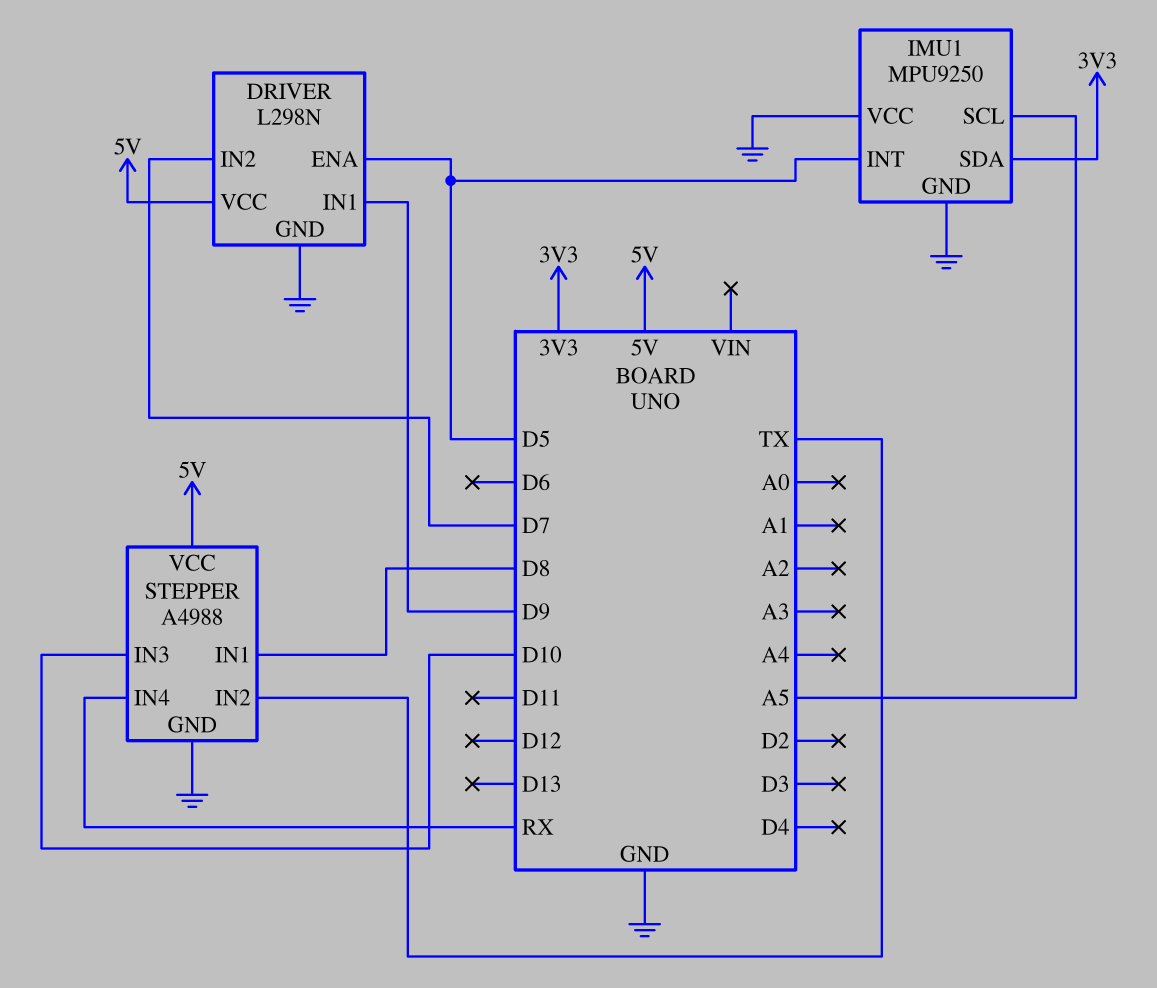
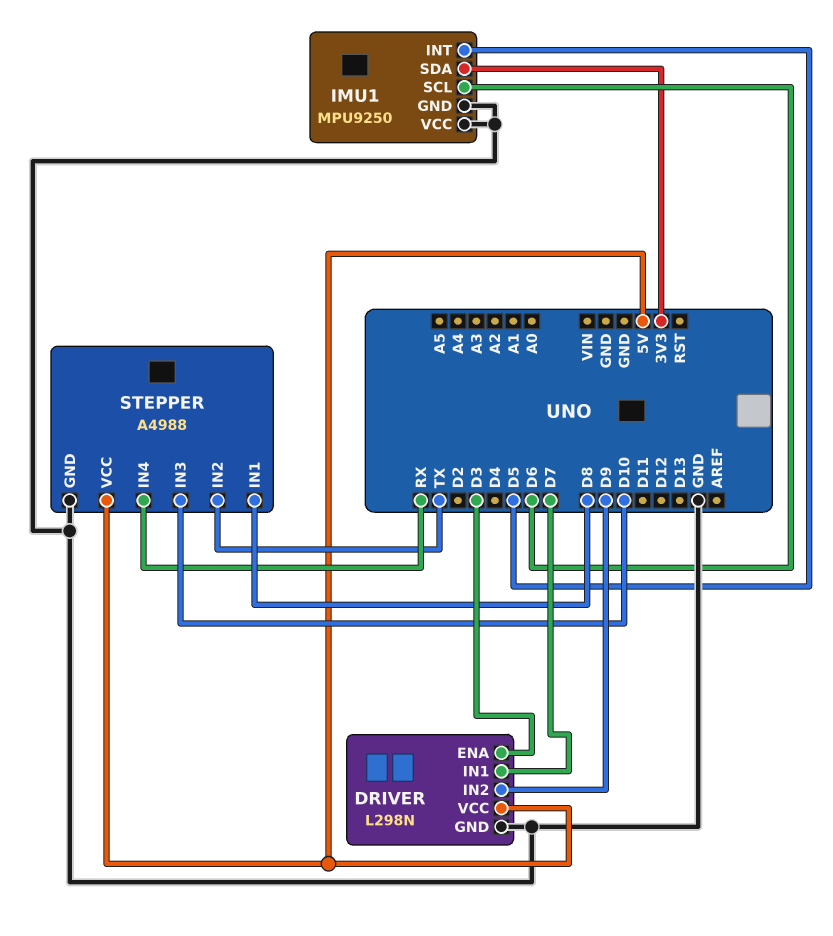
DRIVER pin ENA: D5 -> D3
DRIVER pin IN1: D9 -> D7
DRIVER pin IN2: D7 -> D9
IMU1 pin SCL: A5 -> D6

